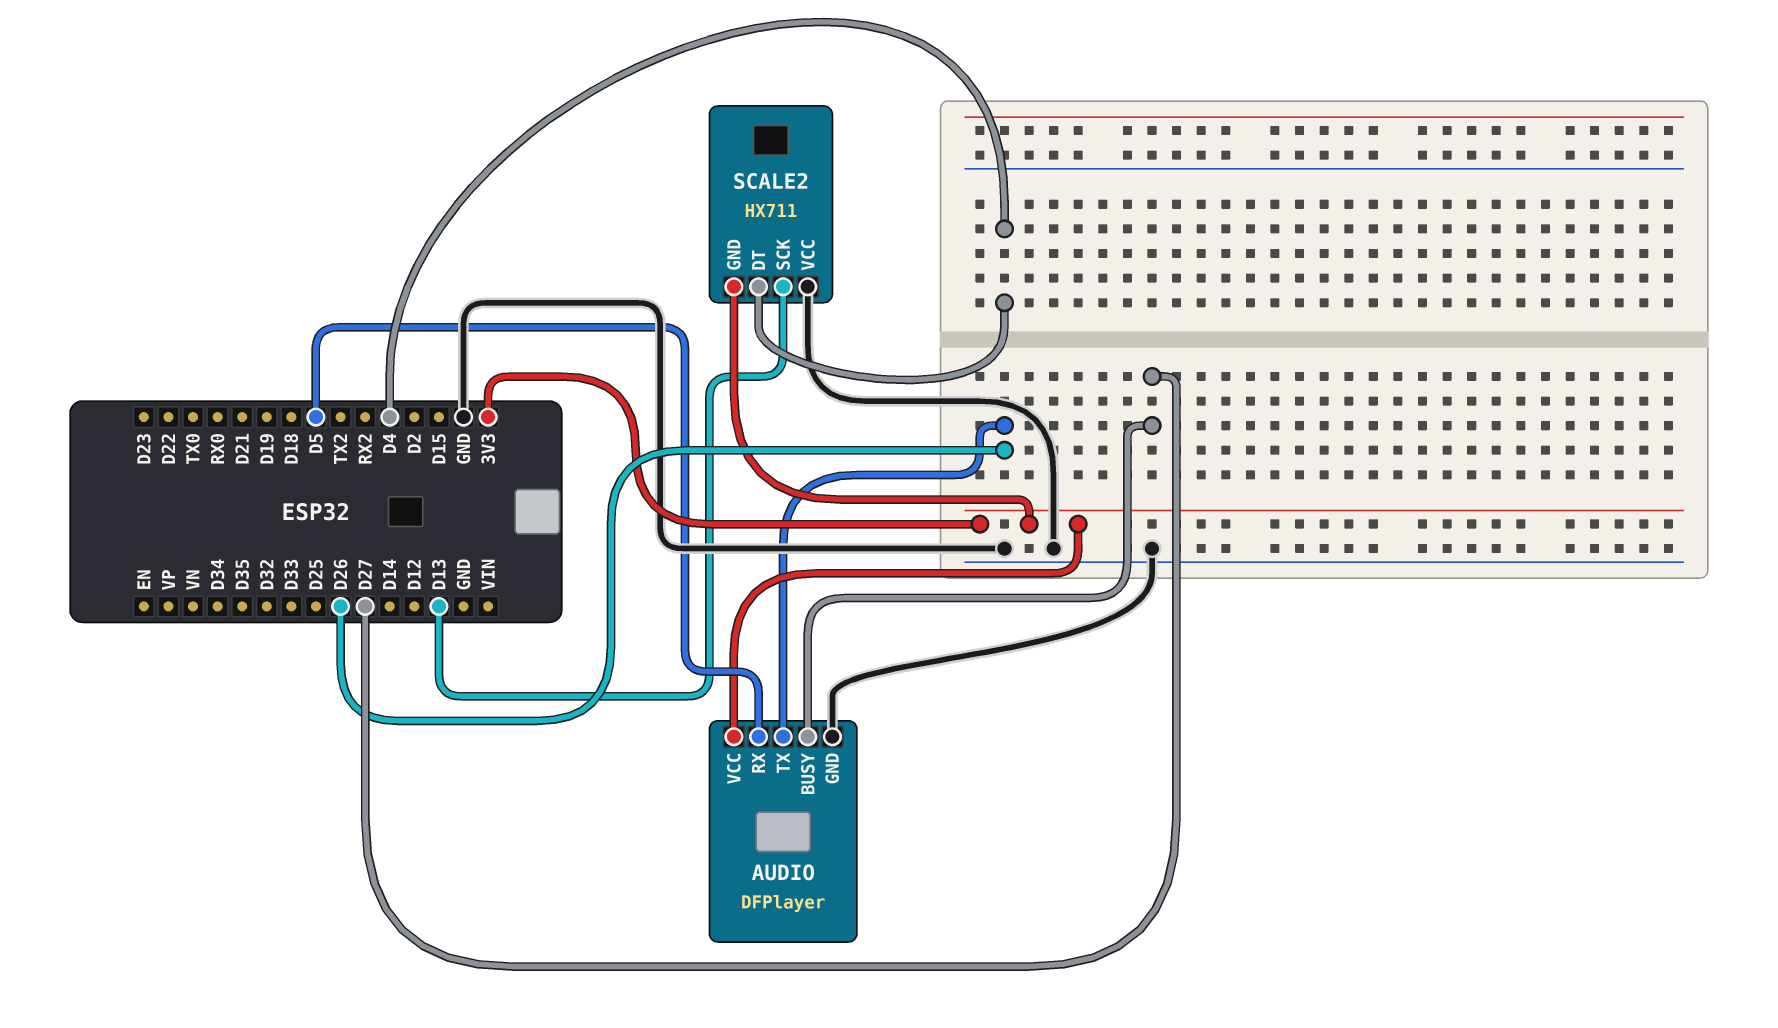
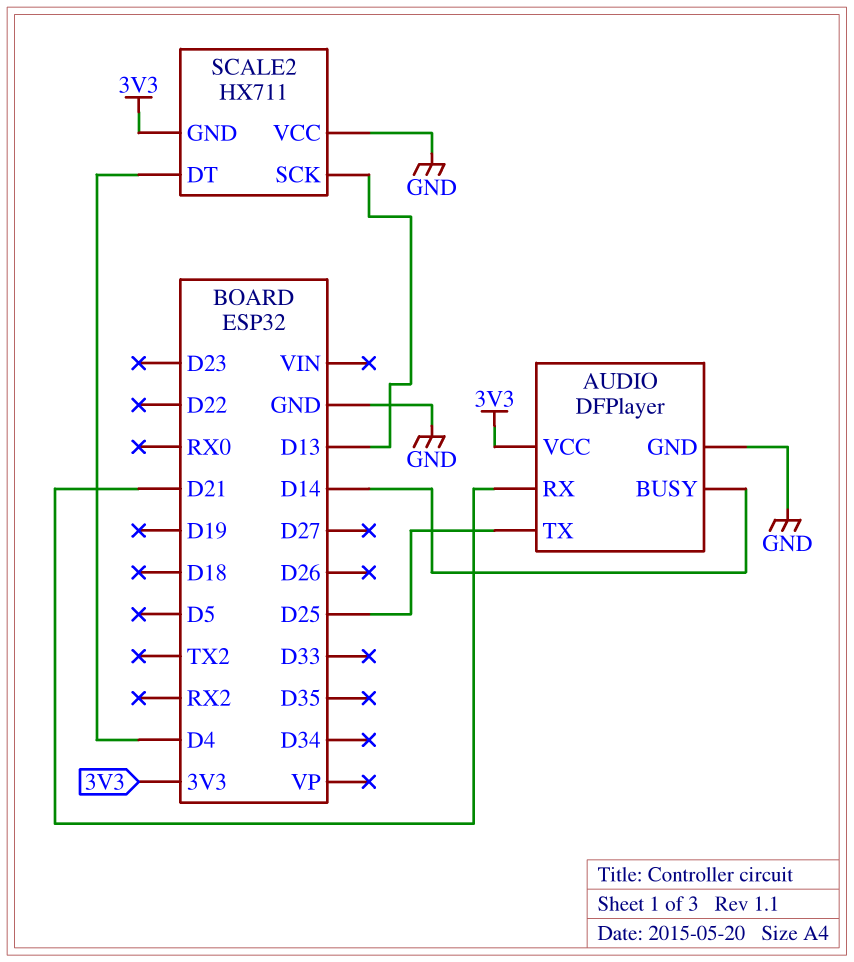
AUDIO pin BUSY: D27 -> D14
AUDIO pin RX: D5 -> D21
AUDIO pin TX: D26 -> D25

